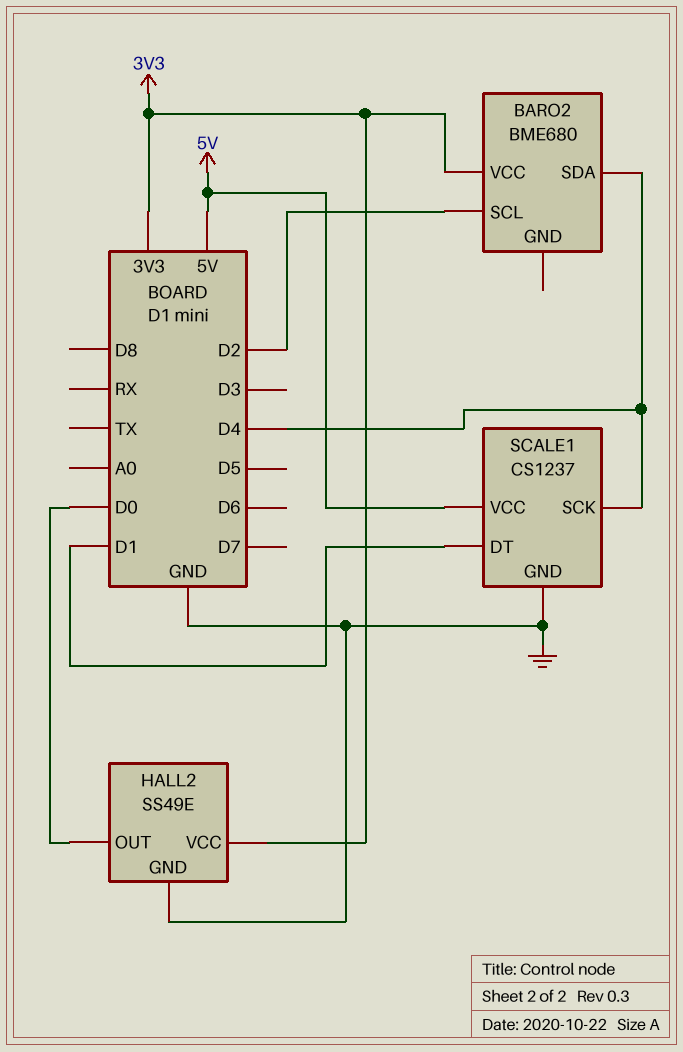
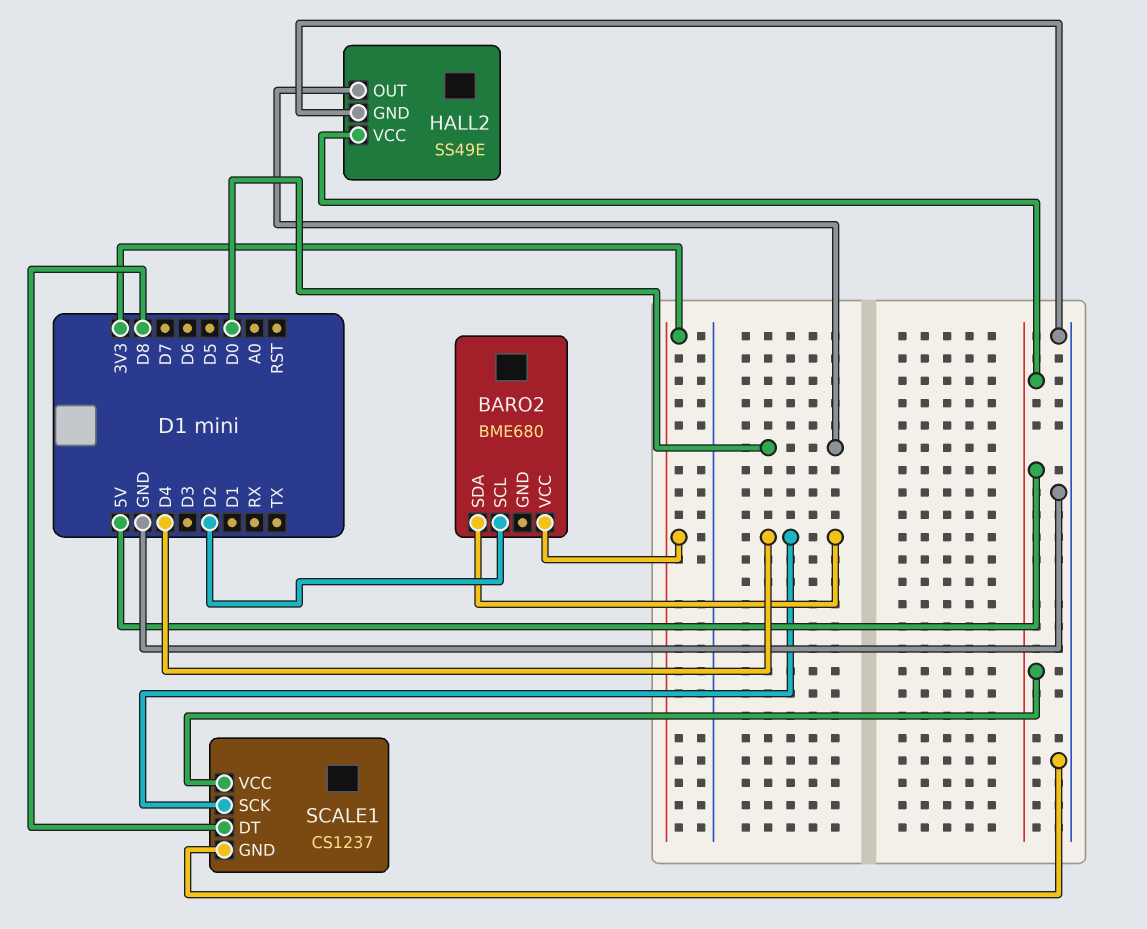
HALL2 pin VCC: 3V3 -> 5V
SCALE1 pin DT: D1 -> D8

